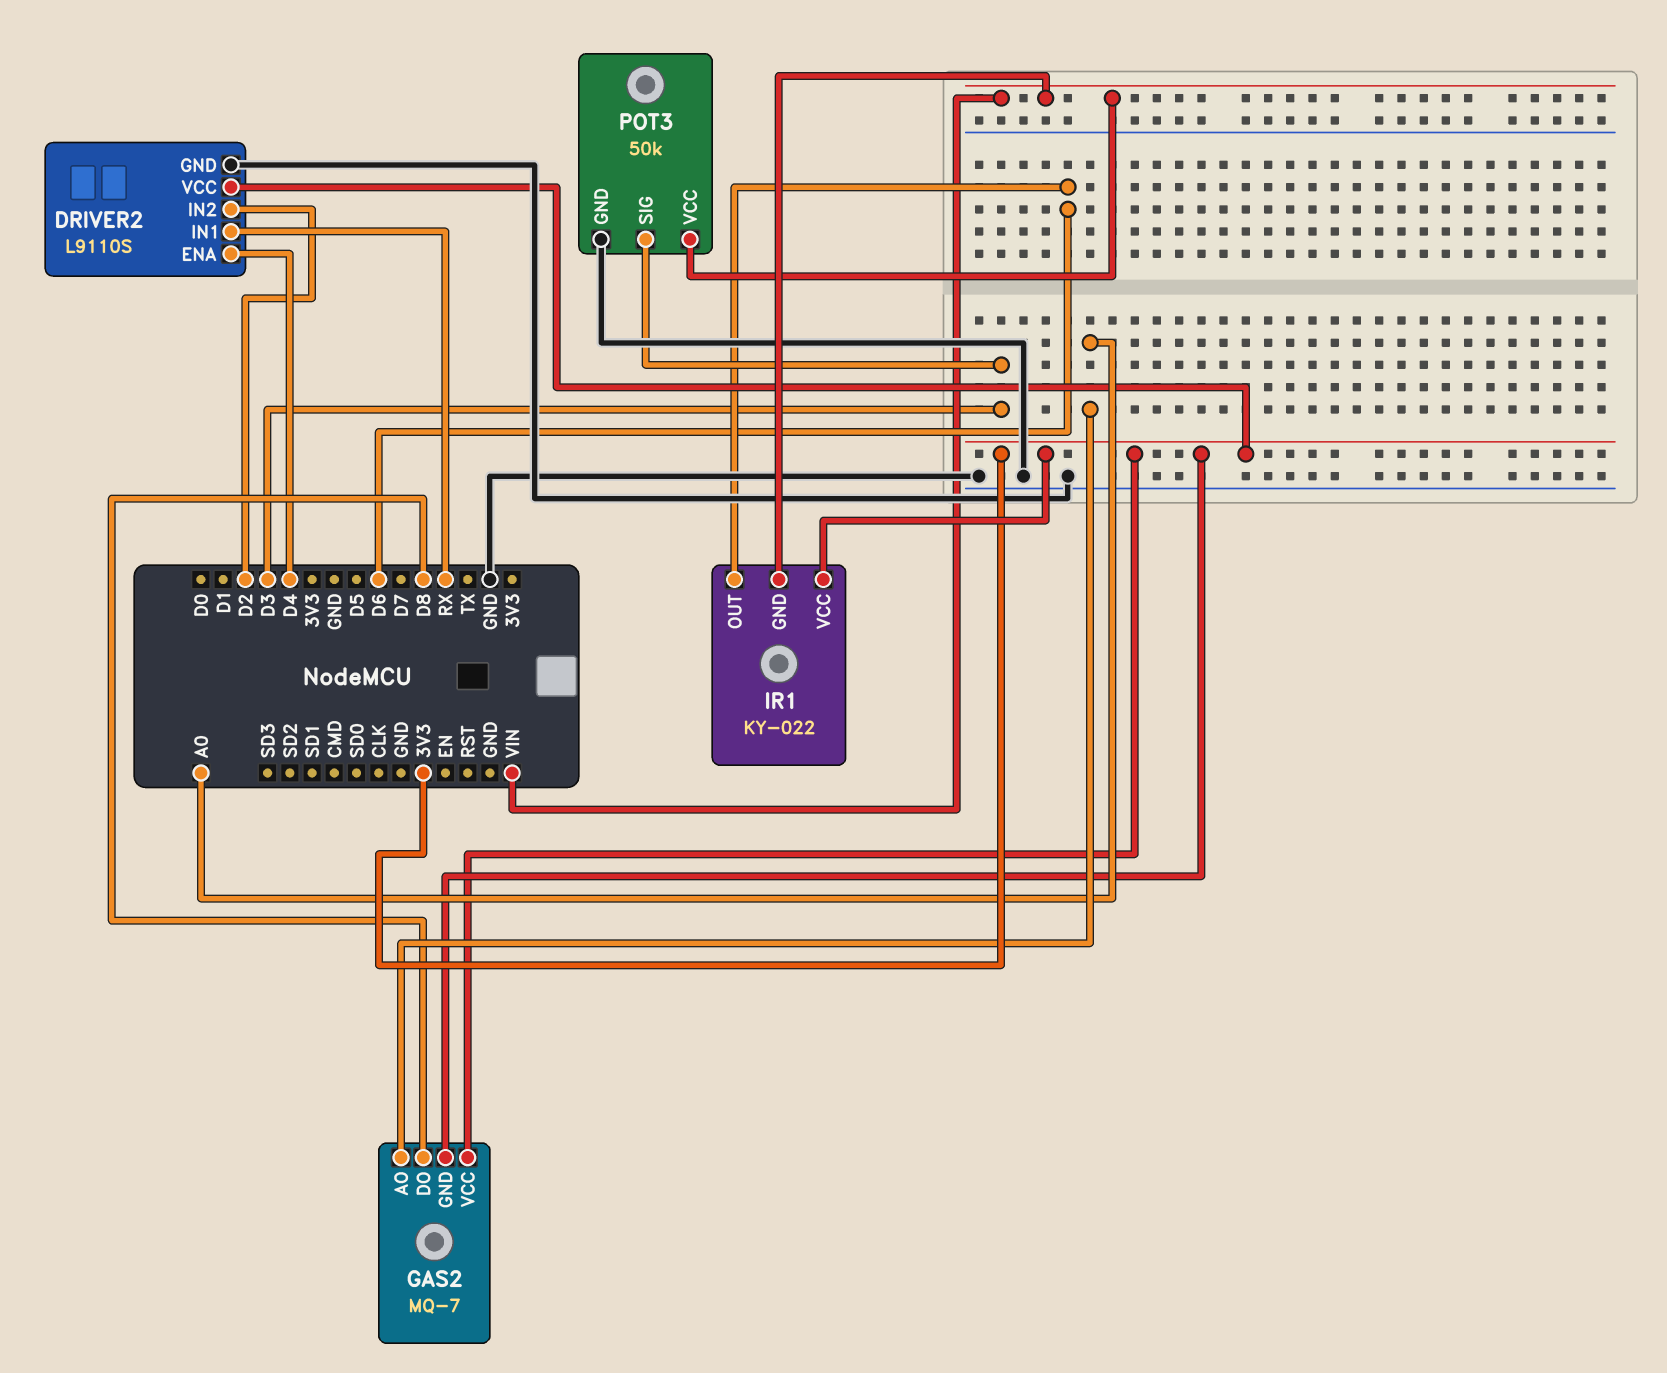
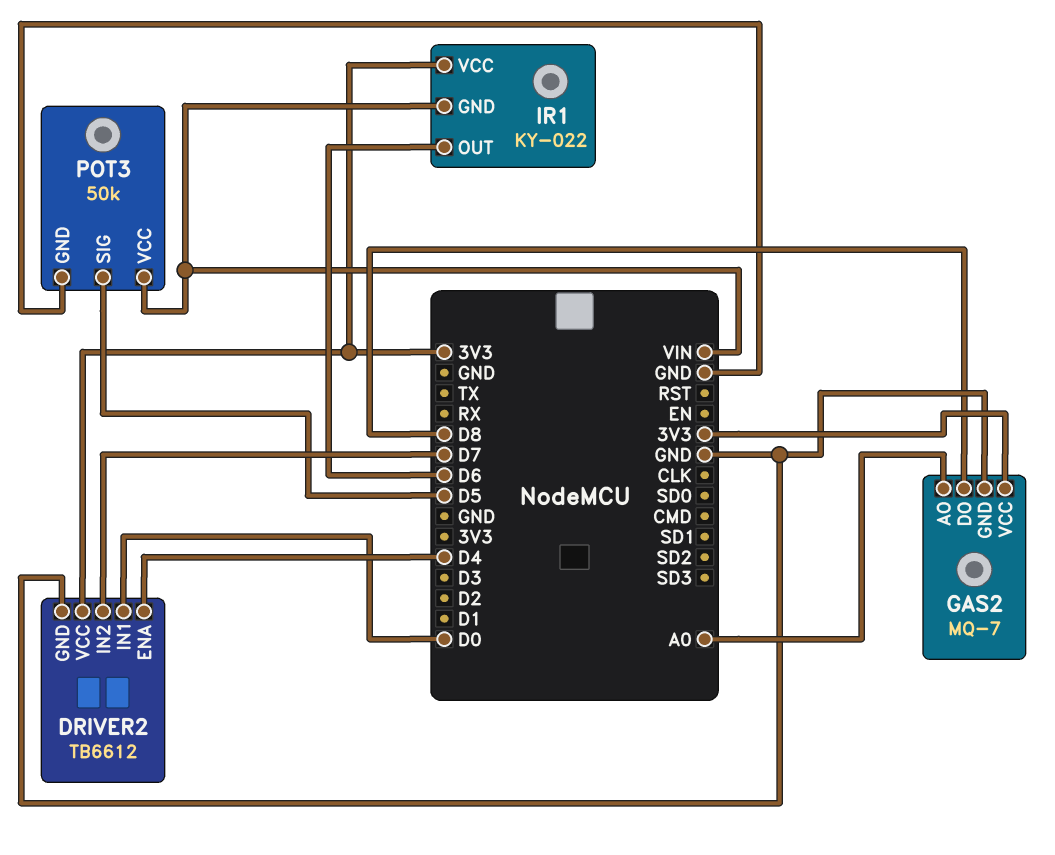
DRIVER2: L9110S -> TB6612
DRIVER2 pin IN1: RX -> D0
DRIVER2 pin IN2: D2 -> D7
GAS2 pin GND: 3V3 -> GND
POT3 pin SIG: D3 -> D5

